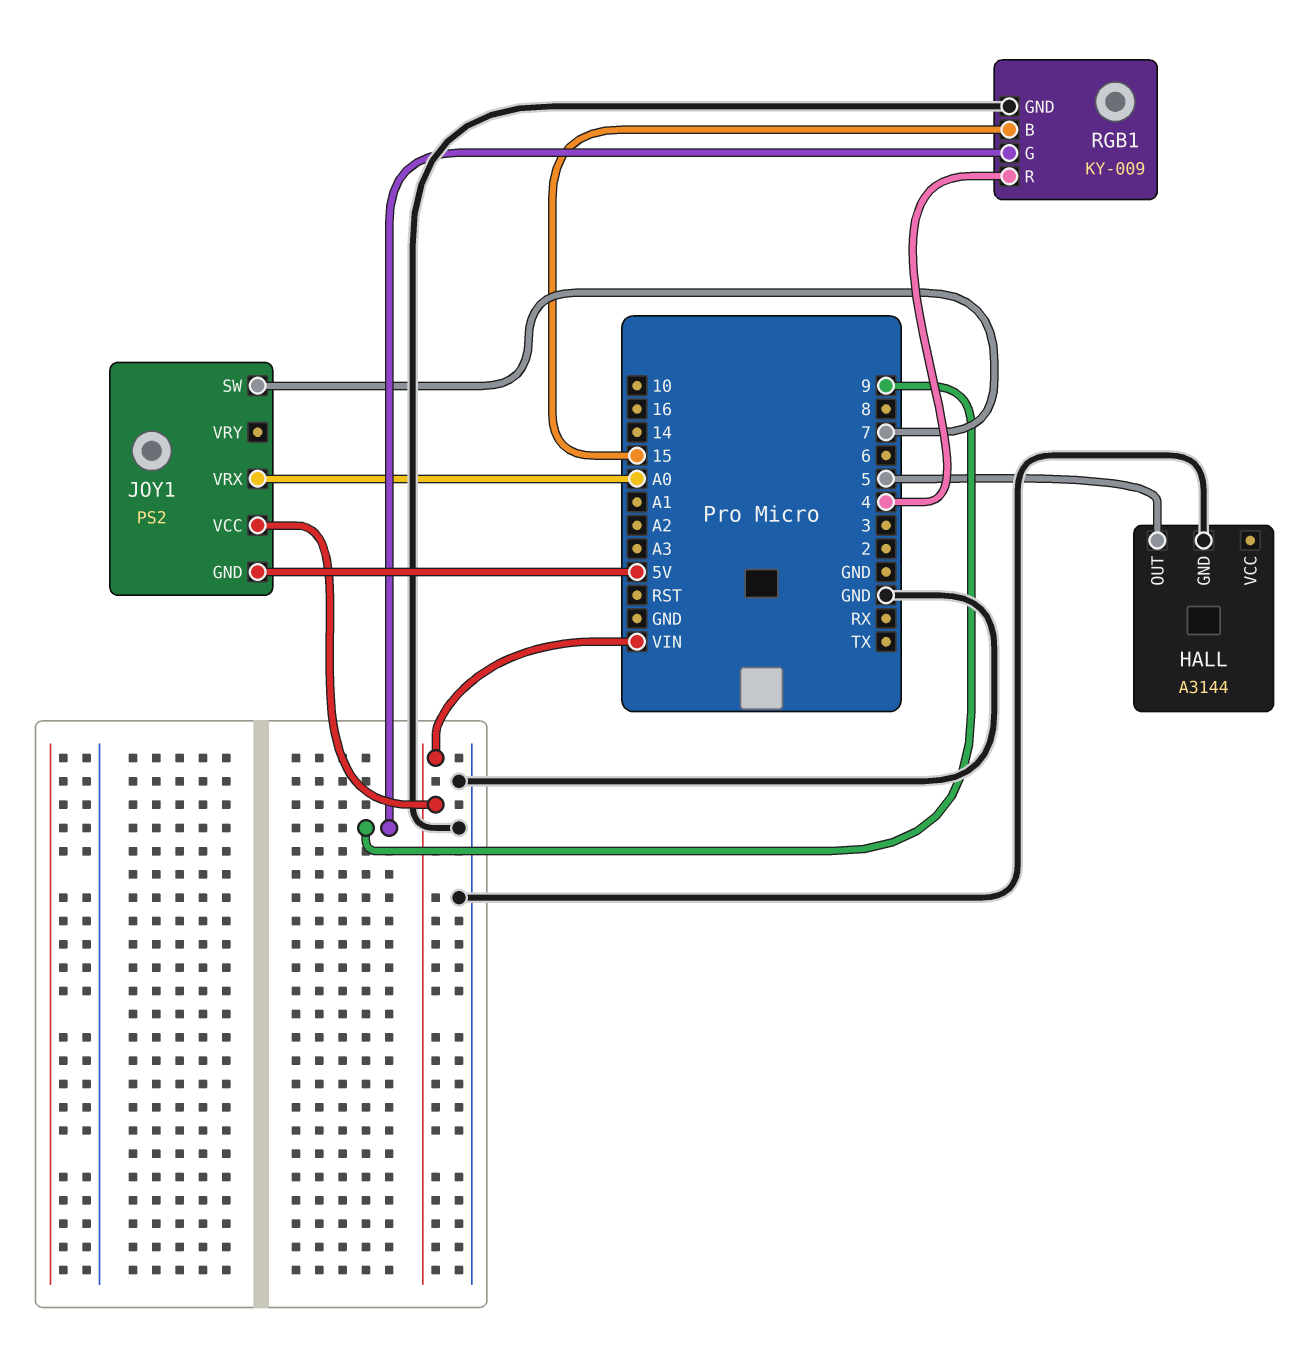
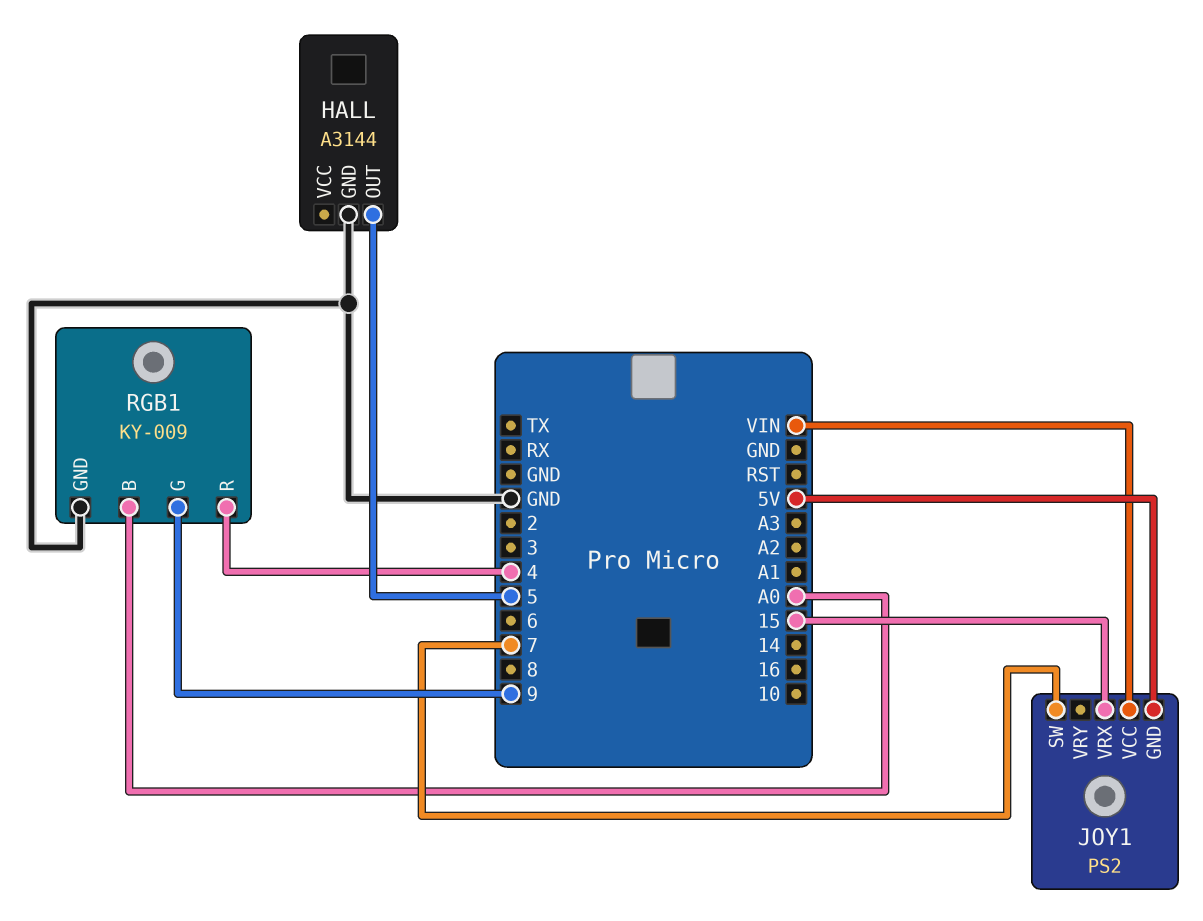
JOY1 pin VRX: A0 -> 15
RGB1 pin B: 15 -> A0

